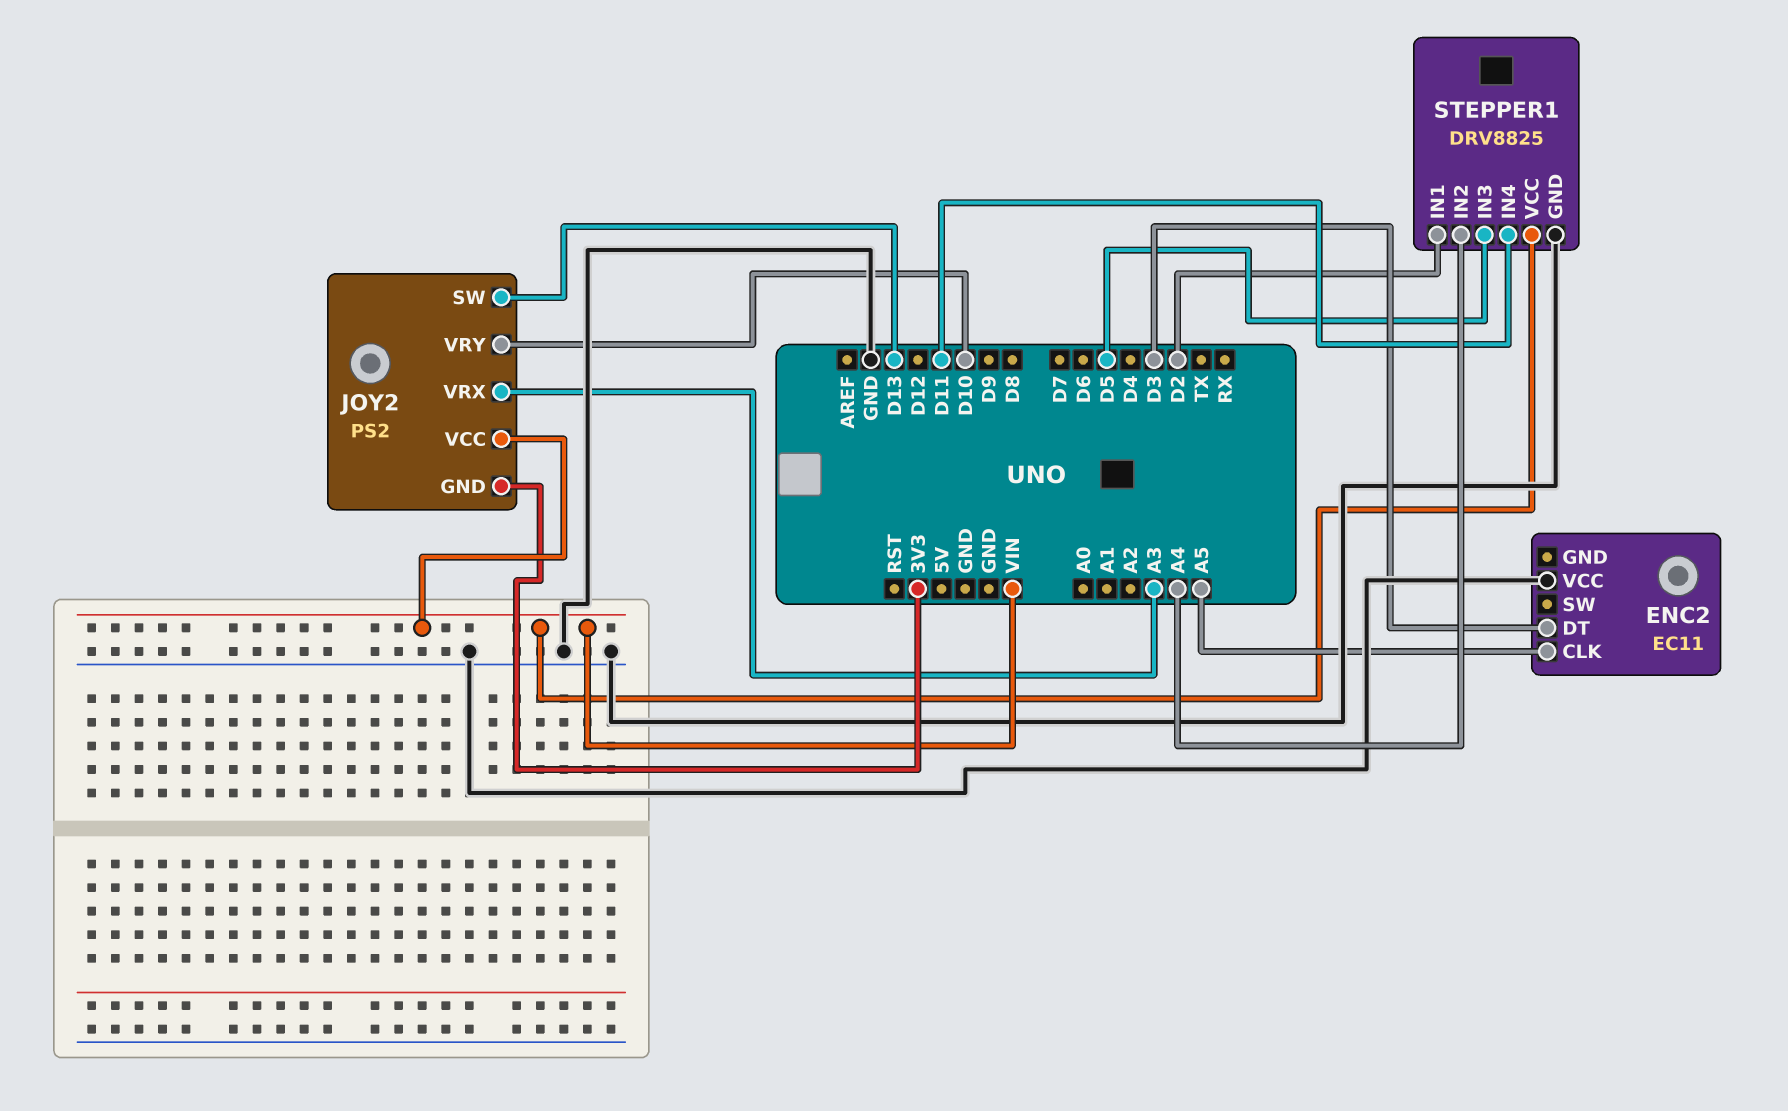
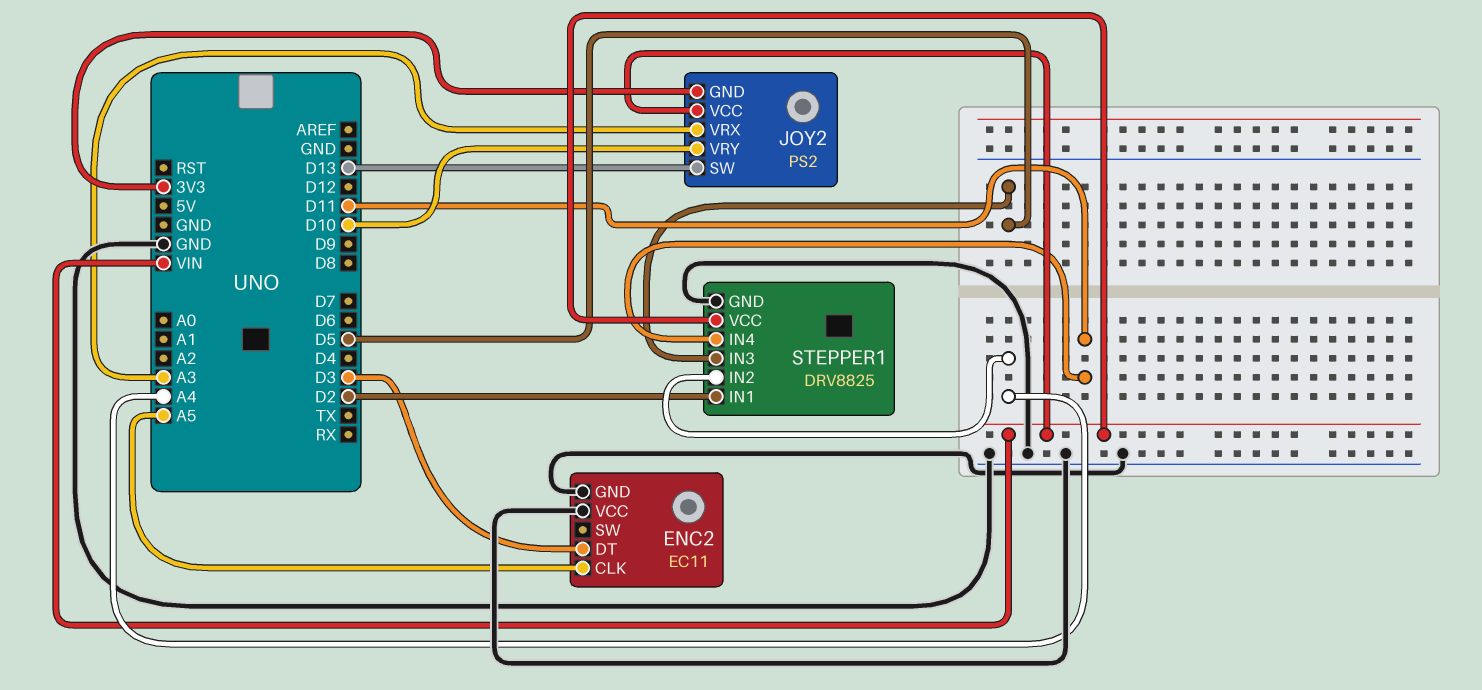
ENC2 pin GND: none -> GND

